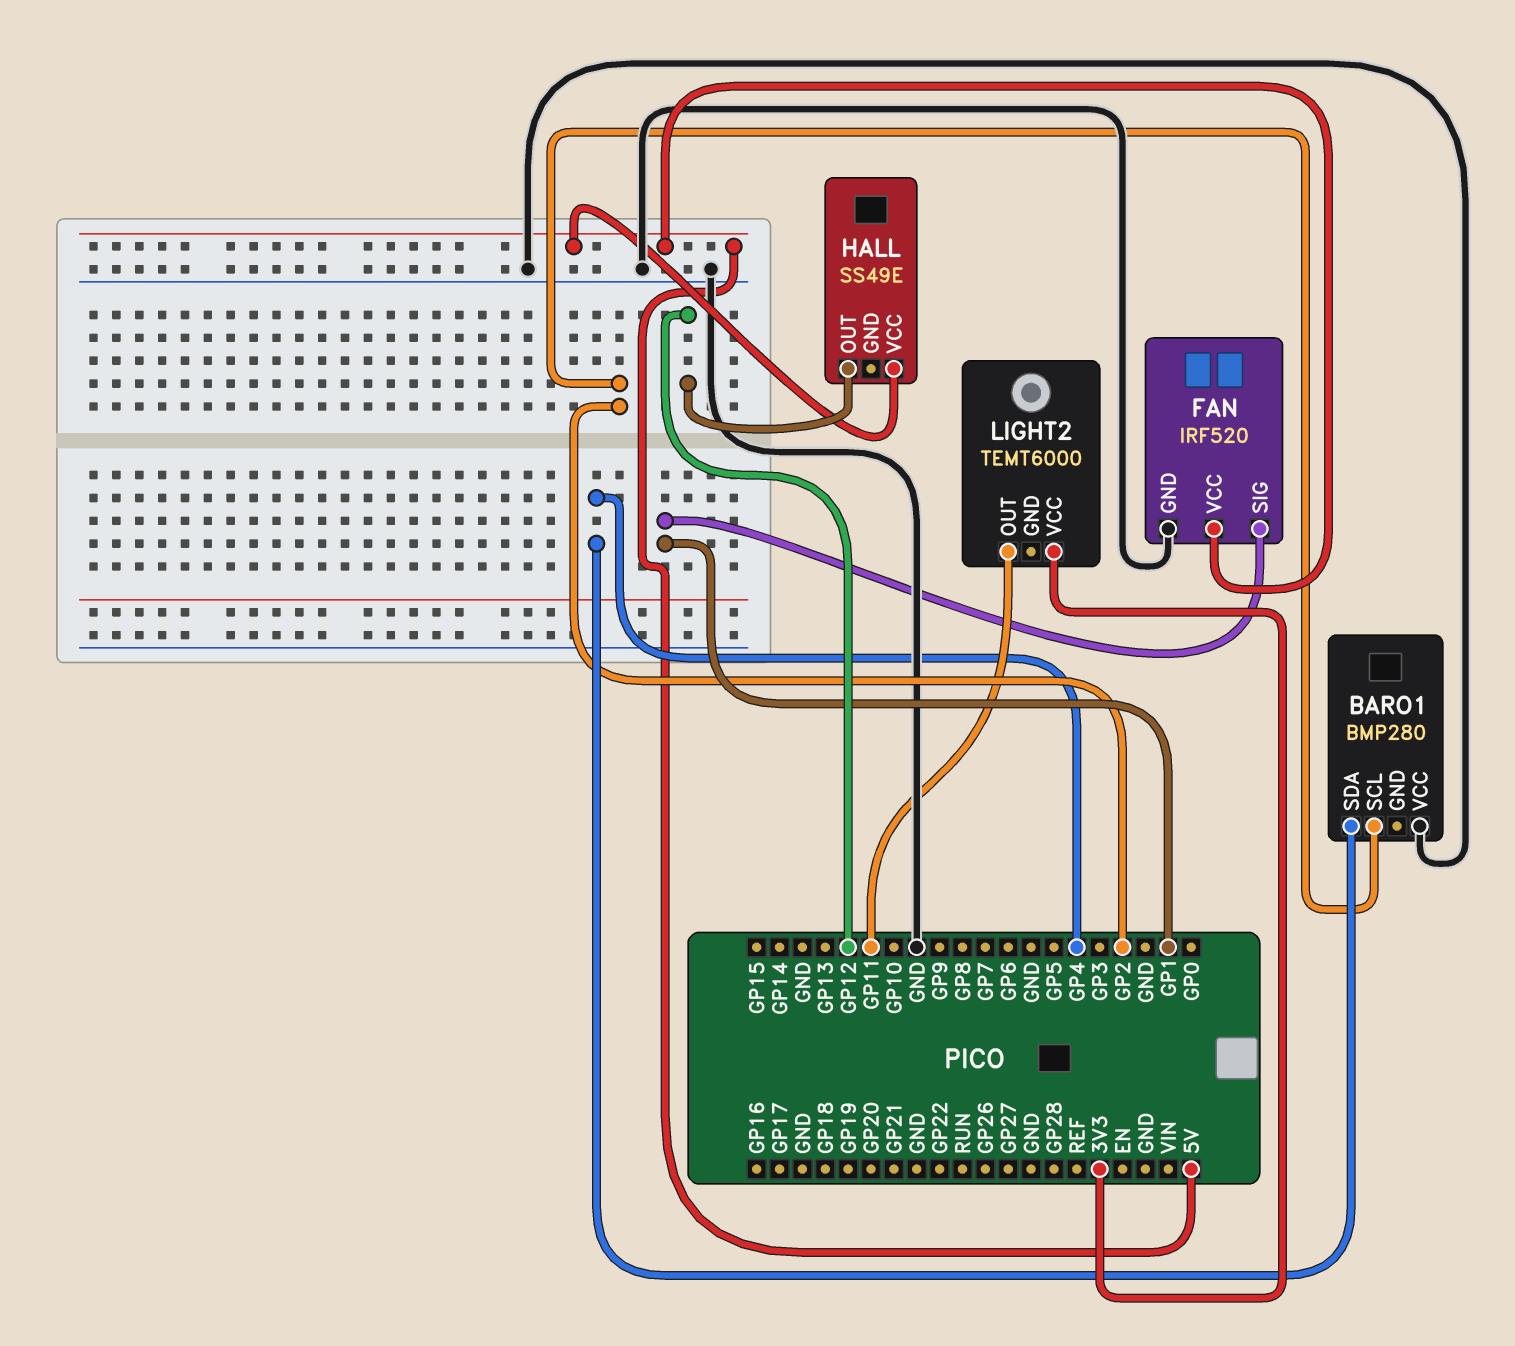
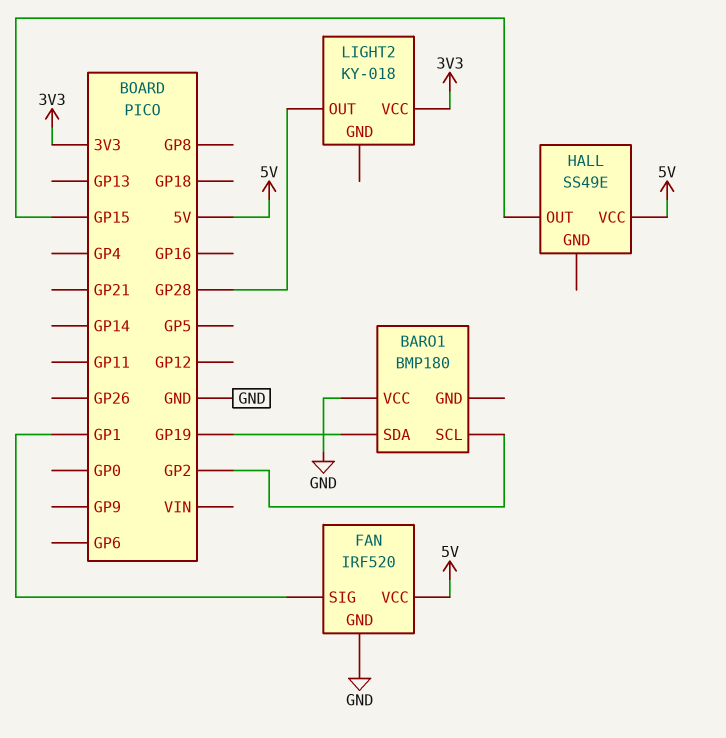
BARO1: BMP280 -> BMP180
BARO1 pin SDA: GP4 -> GP19
HALL pin OUT: GP12 -> GP15
LIGHT2: TEMT6000 -> KY-018
LIGHT2 pin OUT: GP11 -> GP28

